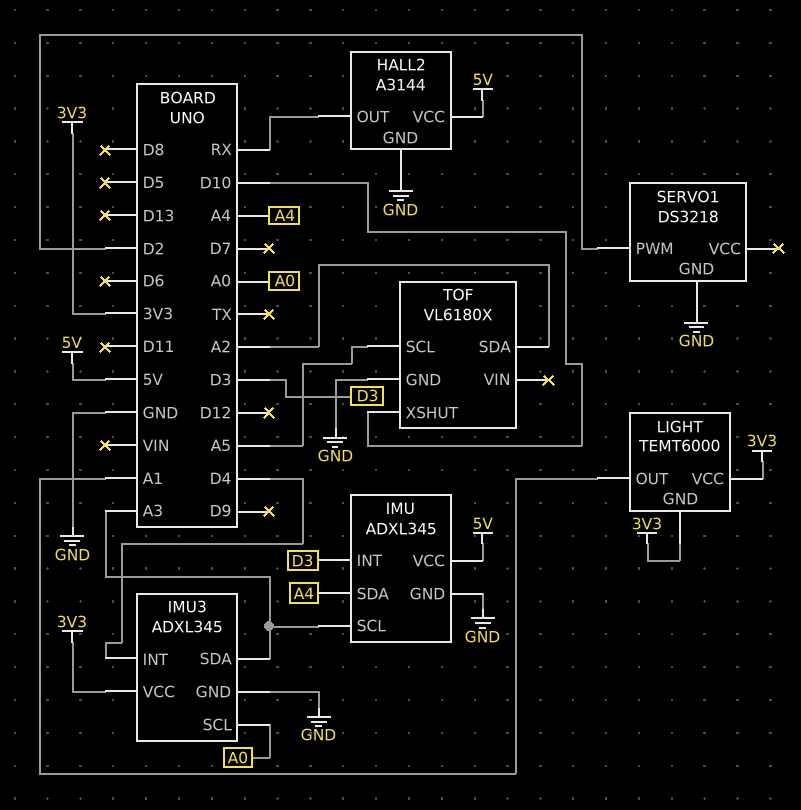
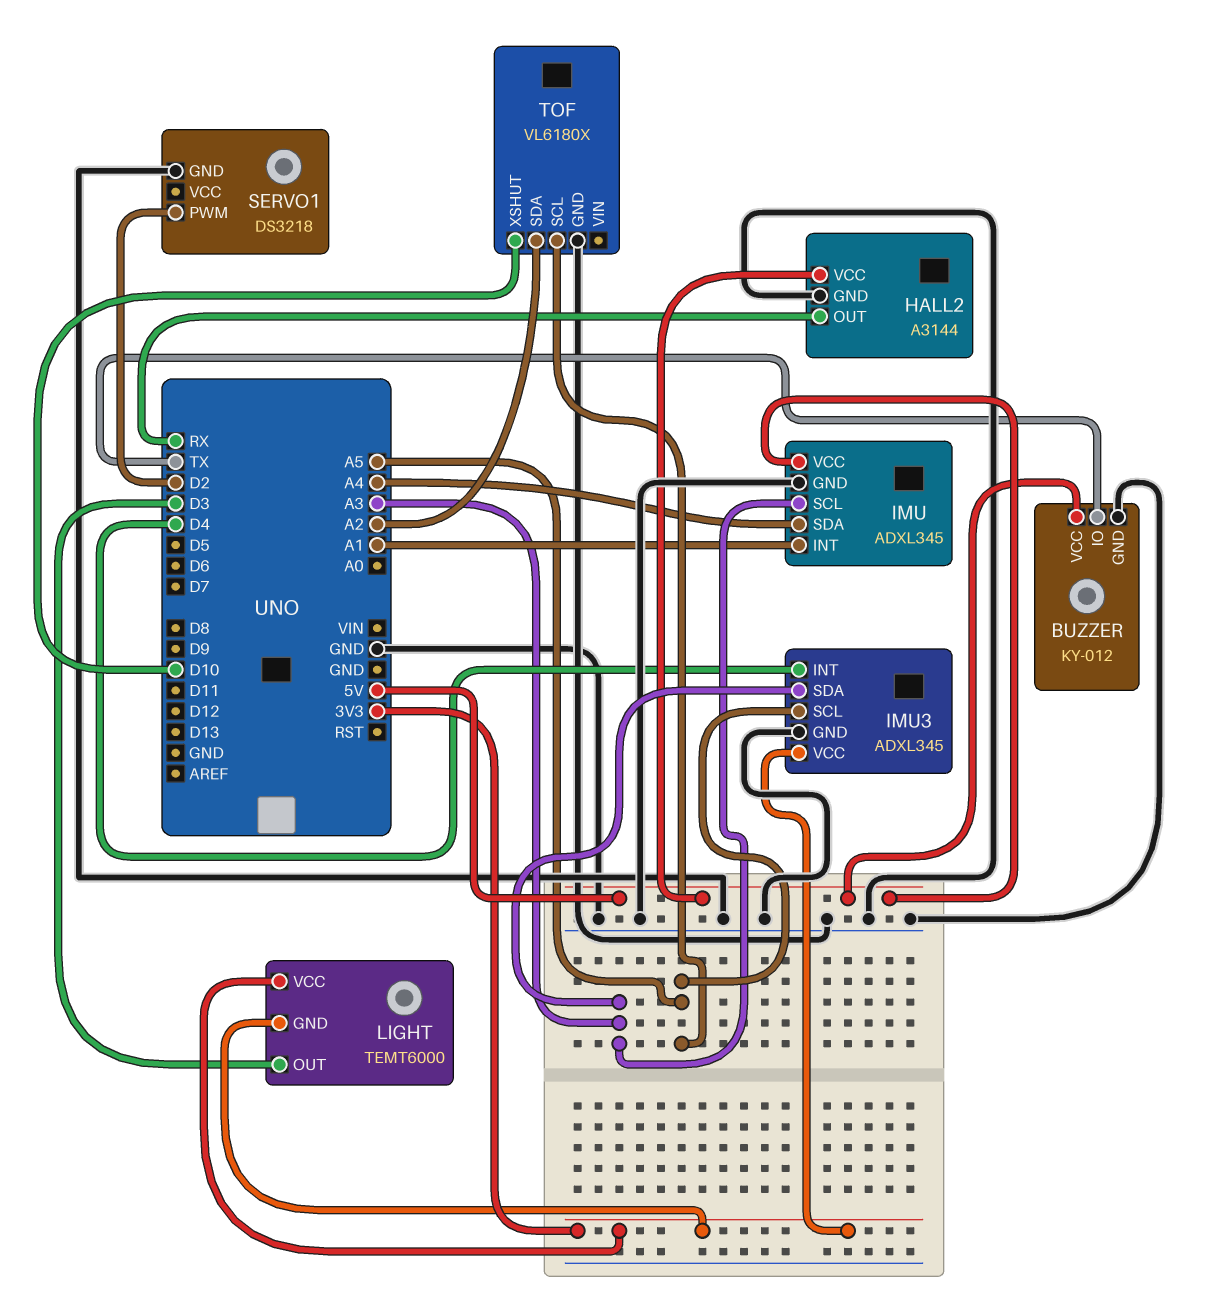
BUZZER: none -> KY-012
BUZZER pin GND: none -> GND
BUZZER pin IO: none -> TX
BUZZER pin VCC: none -> 5V
IMU pin INT: D3 -> A1
IMU3 pin SCL: A0 -> A5
LIGHT pin OUT: A1 -> D3

